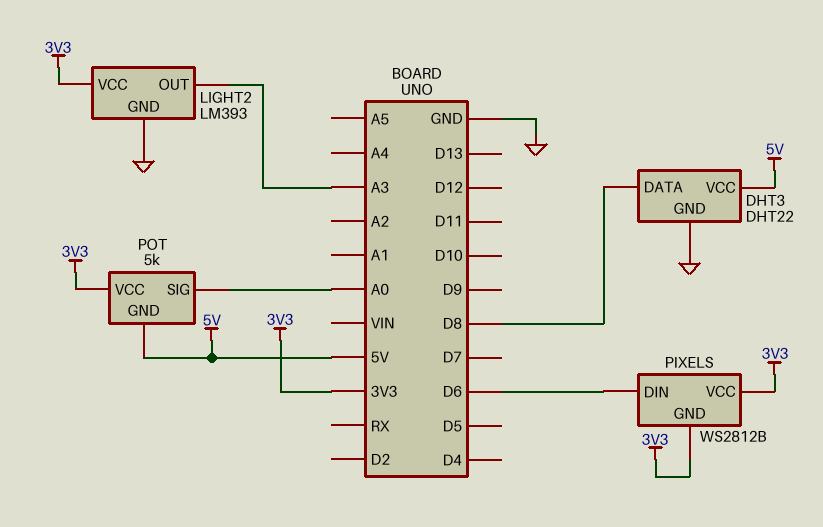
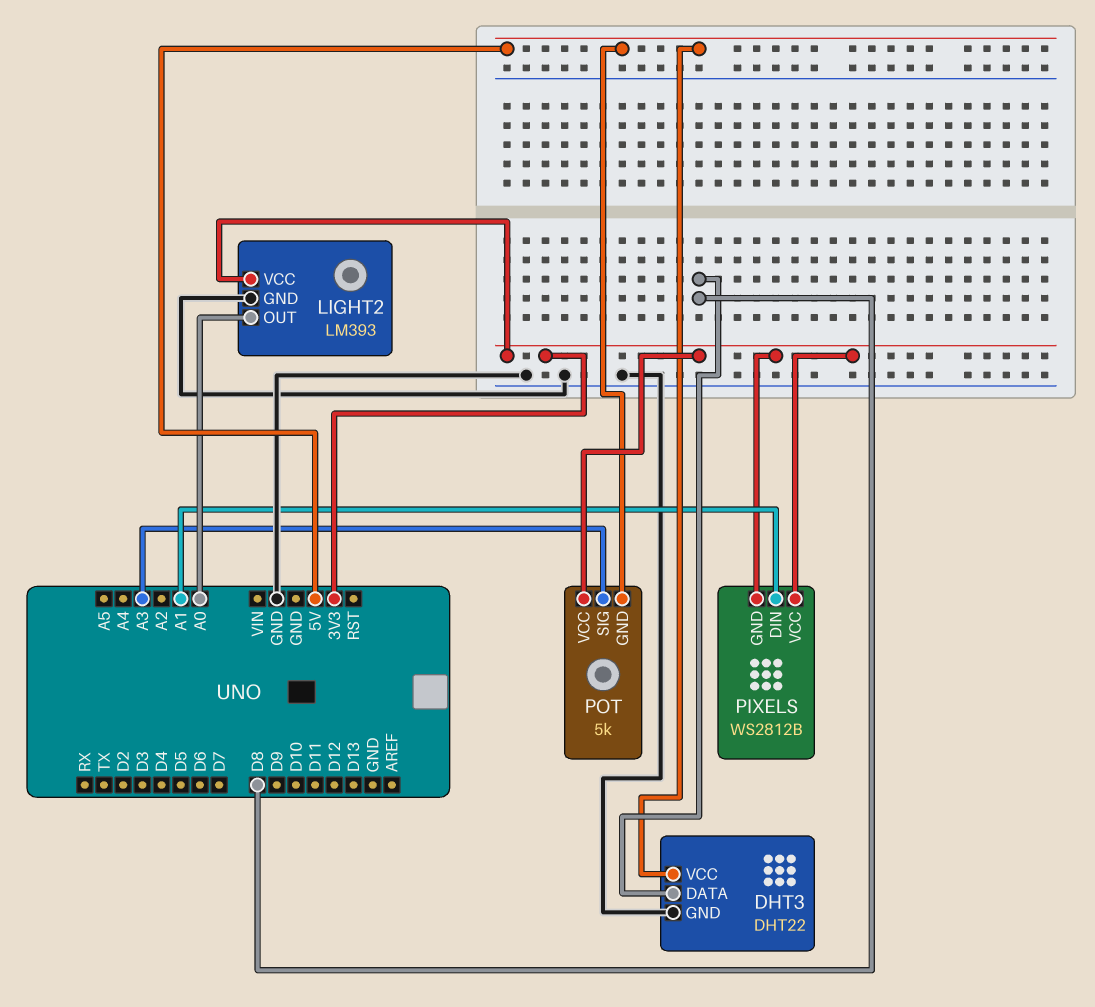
LIGHT2 pin OUT: A3 -> A0
PIXELS pin DIN: D6 -> A1
POT pin SIG: A0 -> A3

